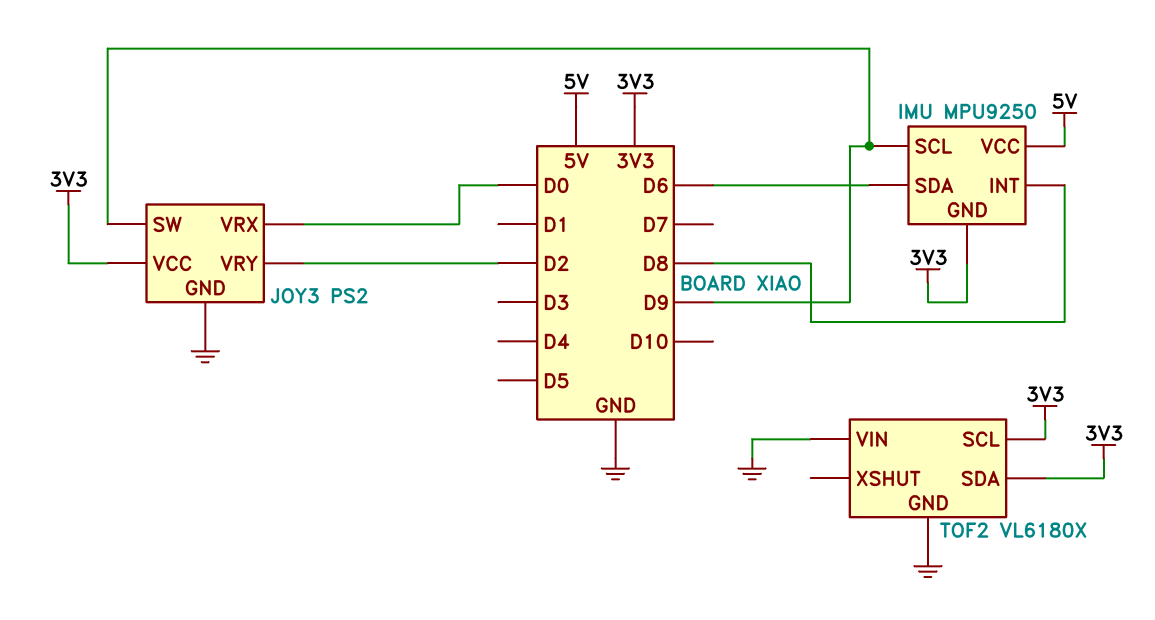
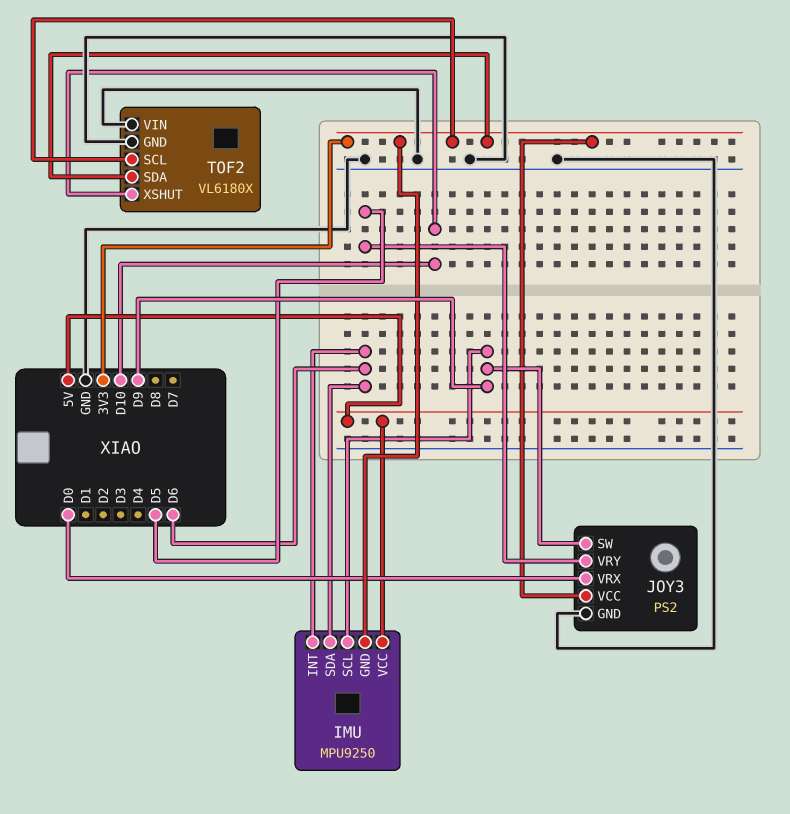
IMU pin INT: D8 -> D6
JOY3 pin VRY: D2 -> D5
TOF2 pin XSHUT: none -> D10

